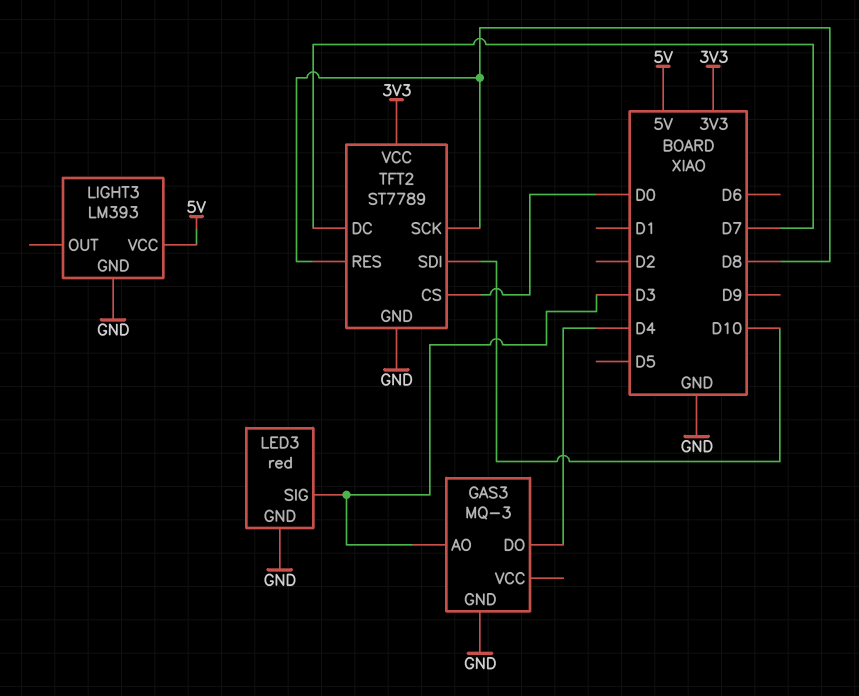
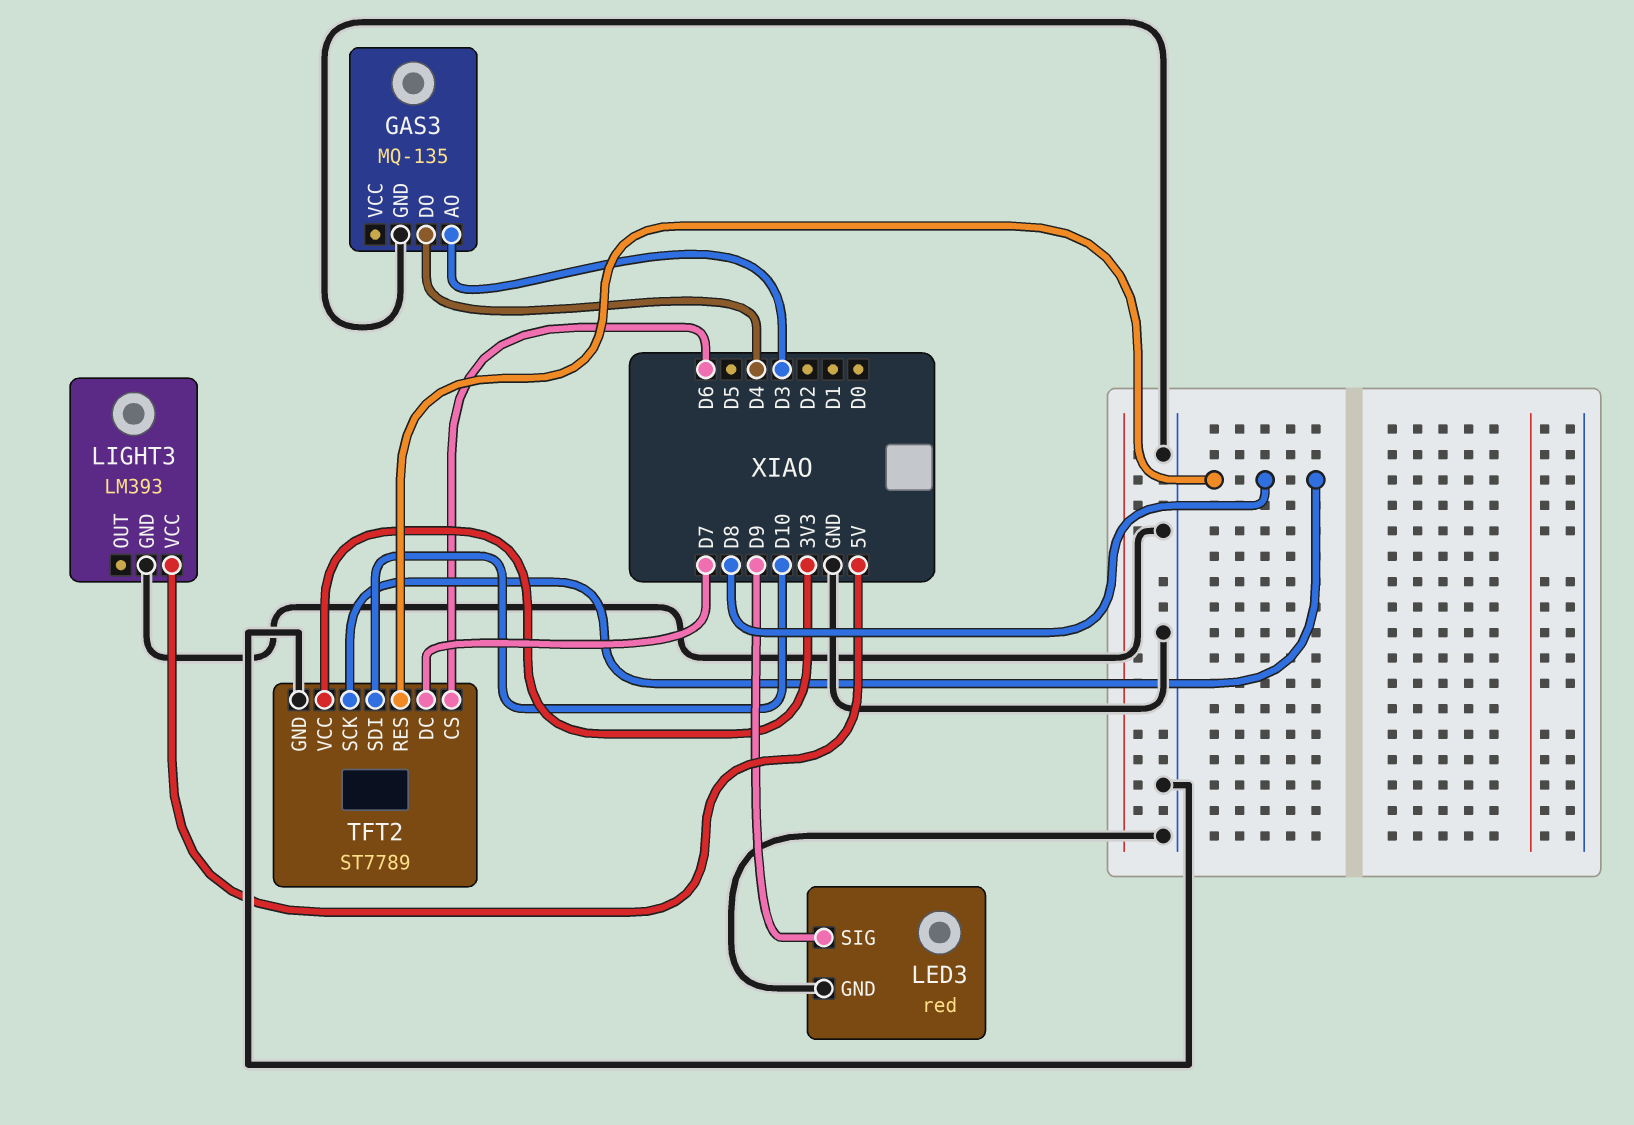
GAS3: MQ-3 -> MQ-135
LED3 pin SIG: D3 -> D9
TFT2 pin CS: D0 -> D6

